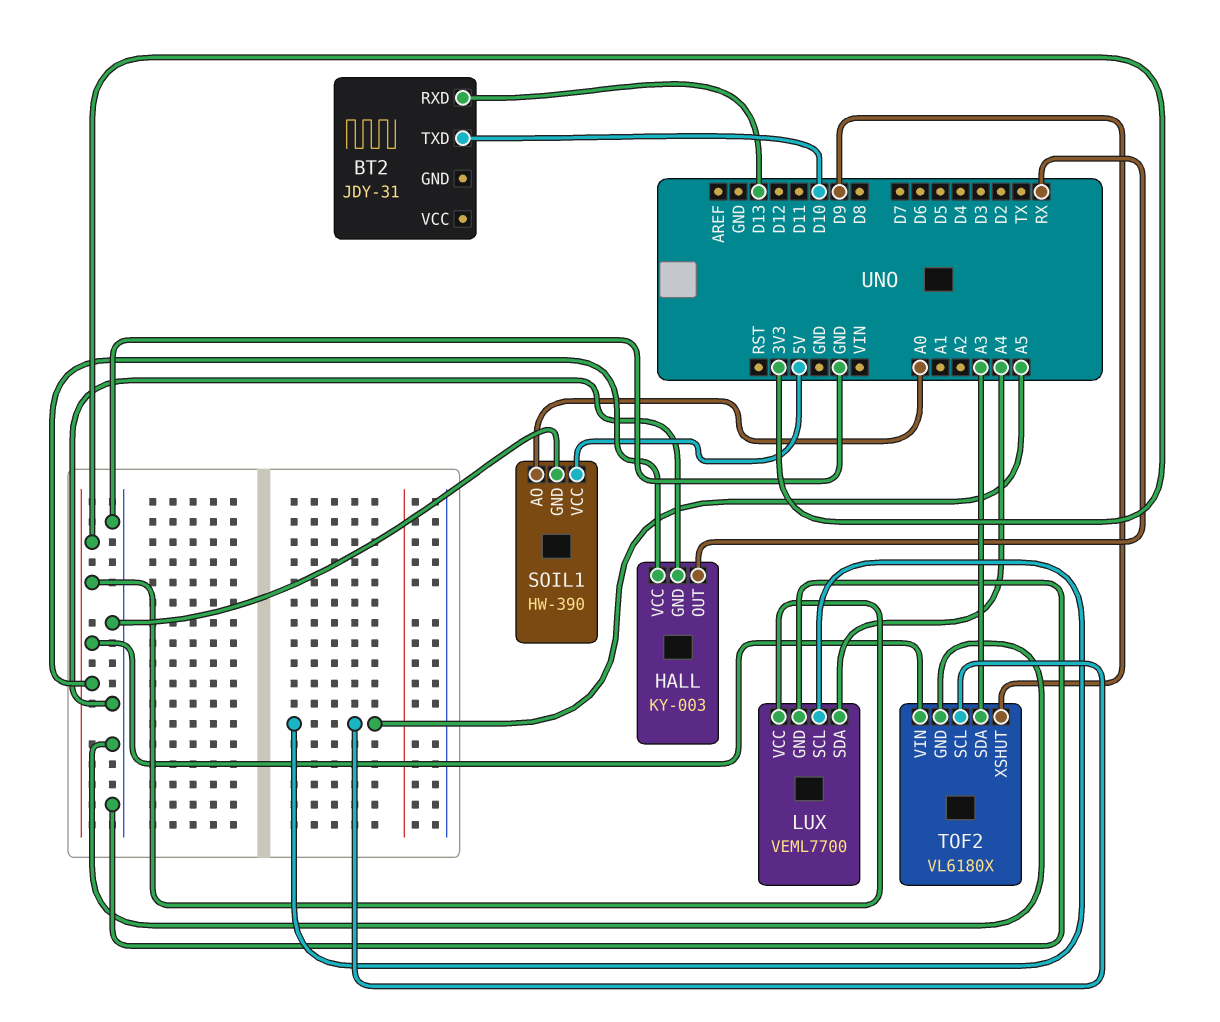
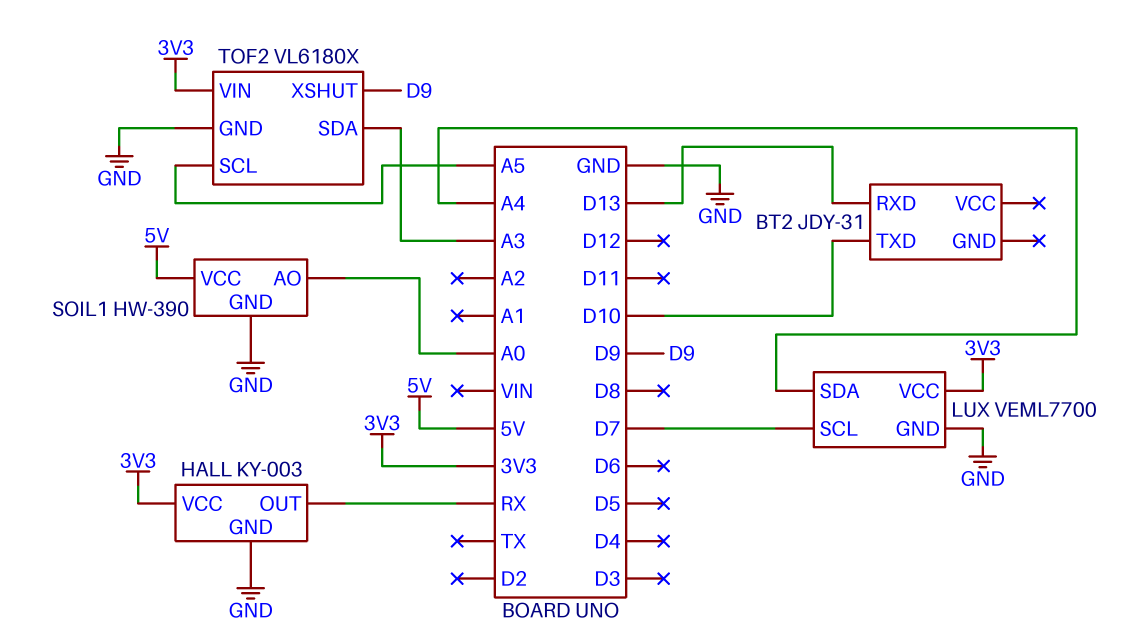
LUX pin SCL: A5 -> D7

